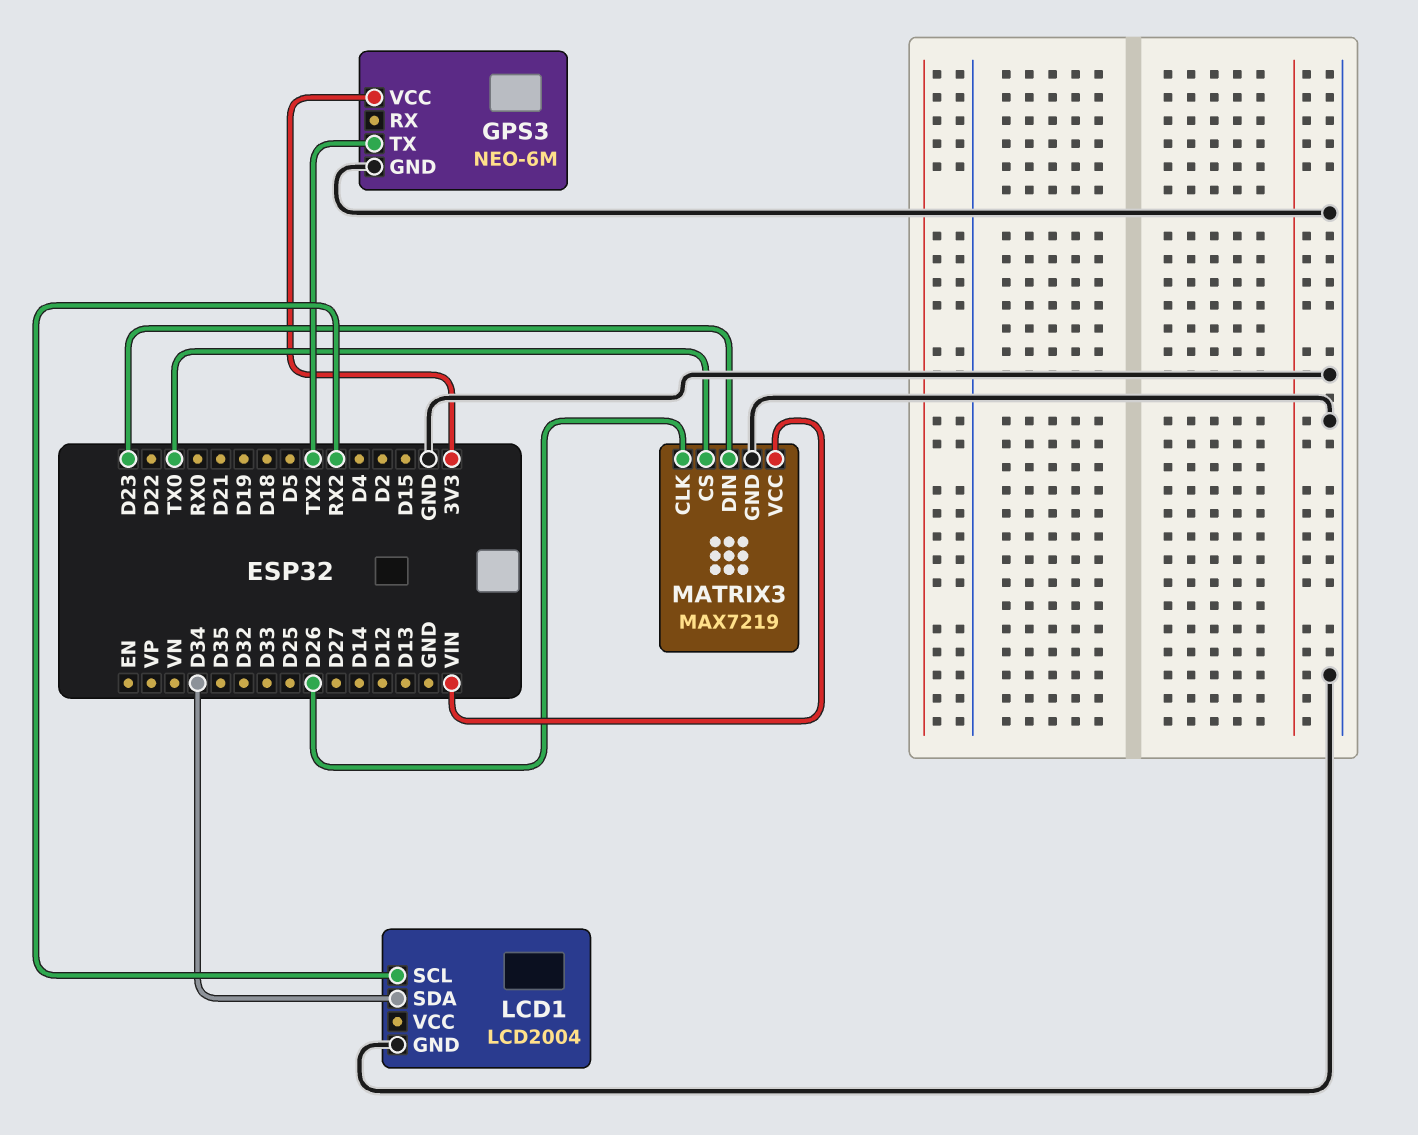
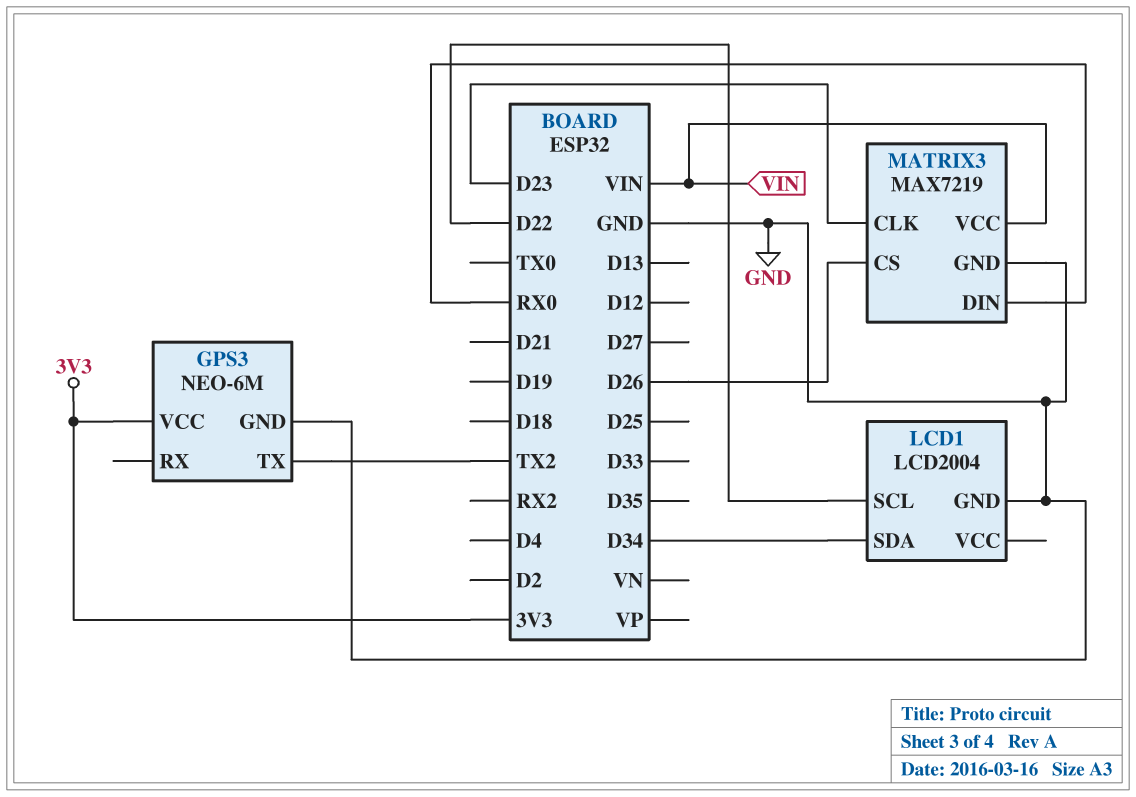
LCD1 pin SCL: RX2 -> D22
MATRIX3 pin CLK: D26 -> D23
MATRIX3 pin CS: TX0 -> D26
MATRIX3 pin DIN: D23 -> RX0

